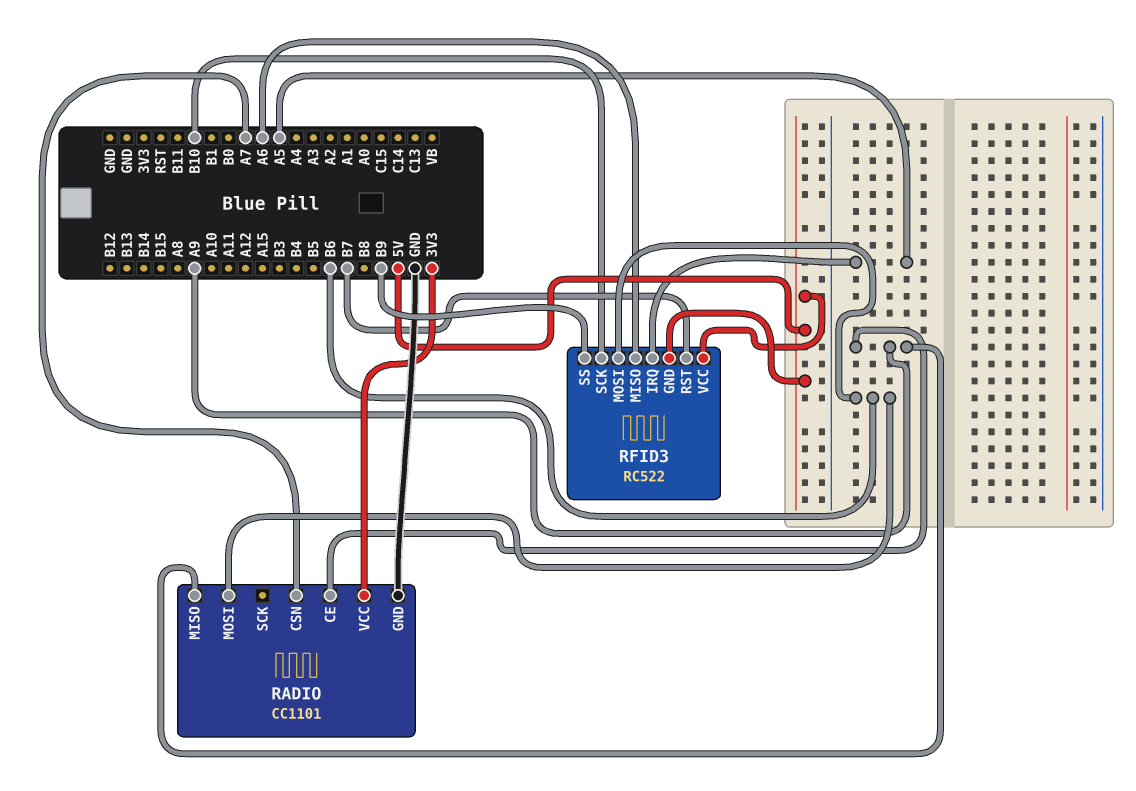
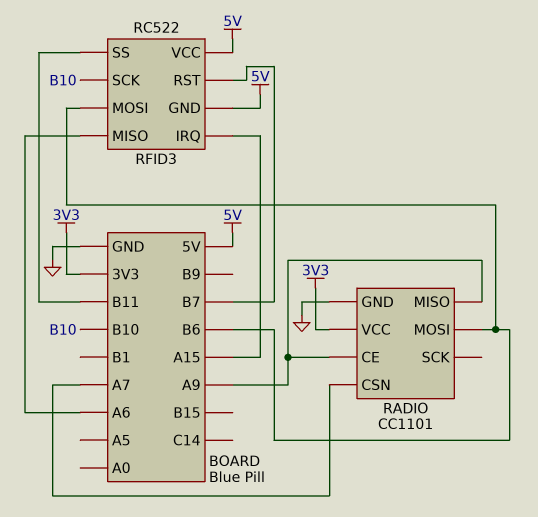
RFID3 pin IRQ: A5 -> A15
RFID3 pin SS: B9 -> B11

